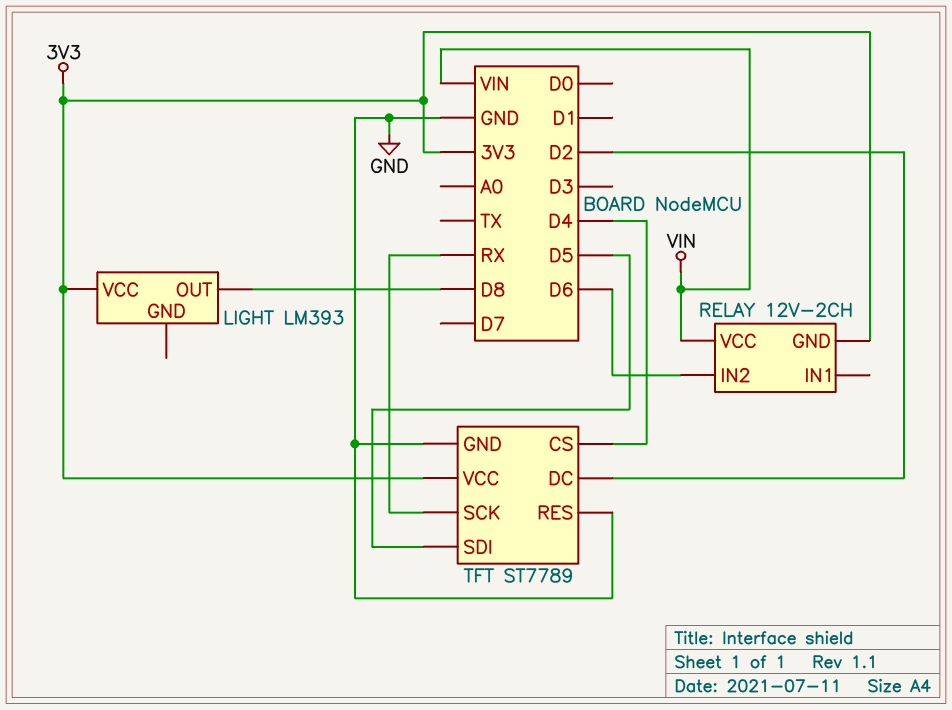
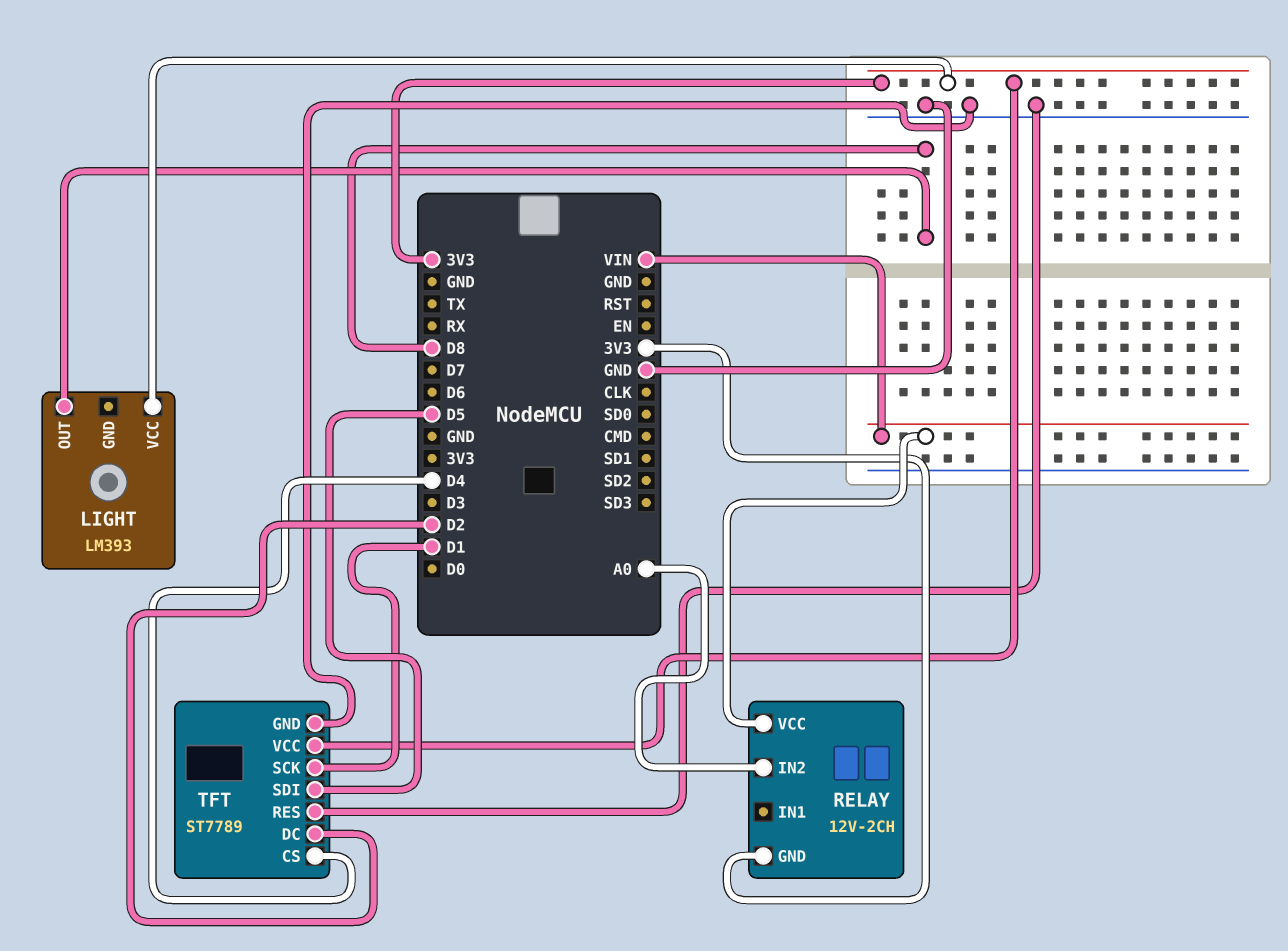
RELAY pin IN2: D6 -> A0
TFT pin SCK: RX -> D1

